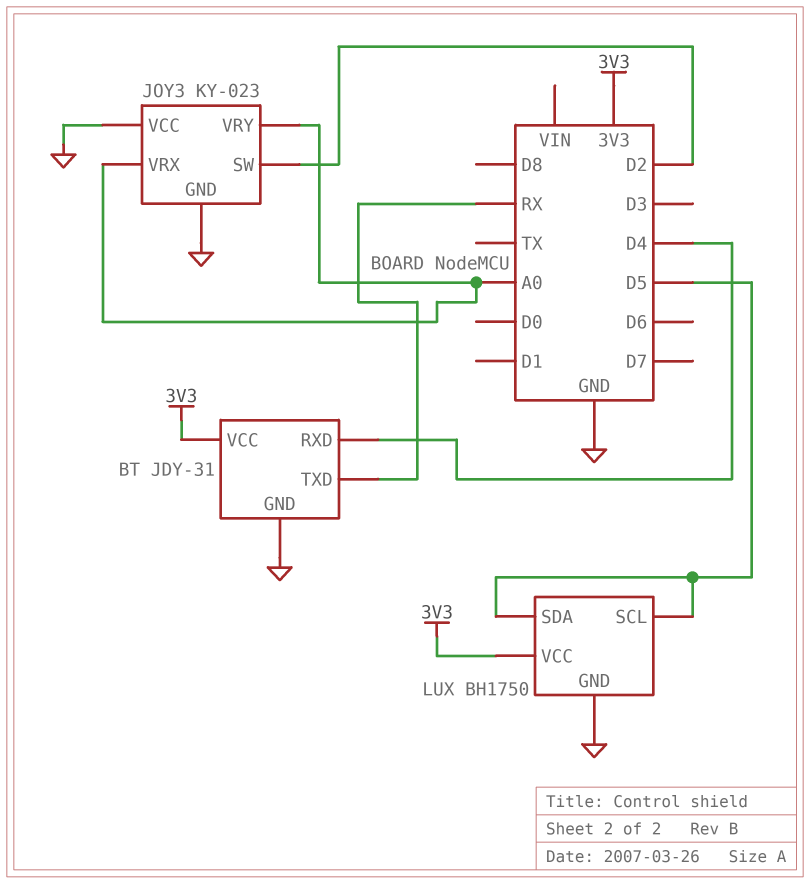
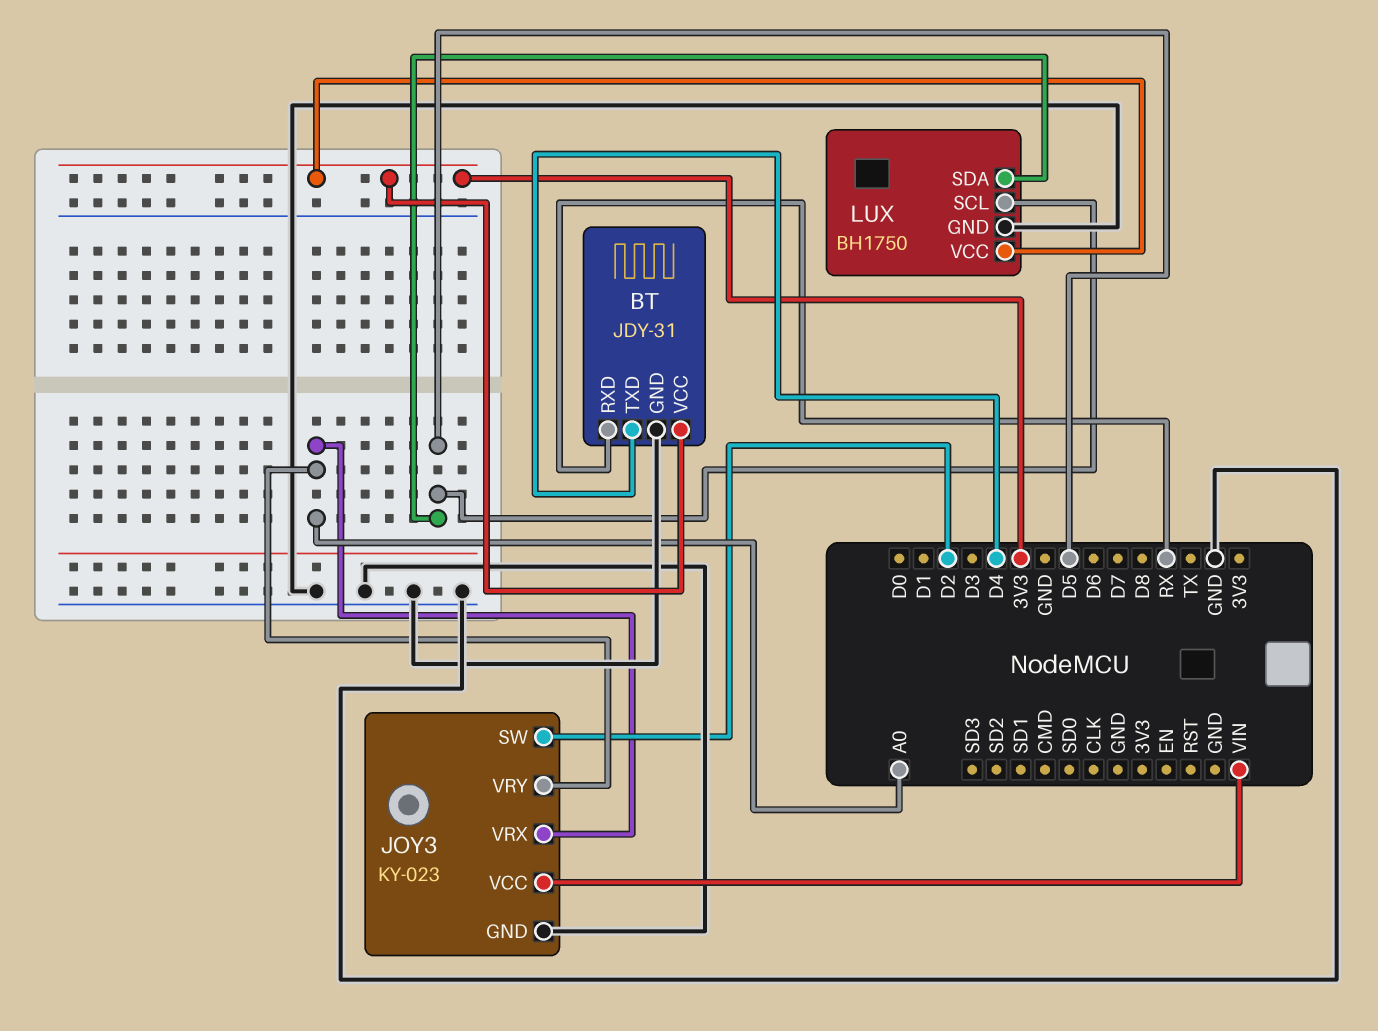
BT pin RXD: D4 -> RX
BT pin TXD: RX -> D4
JOY3 pin VCC: GND -> VIN

